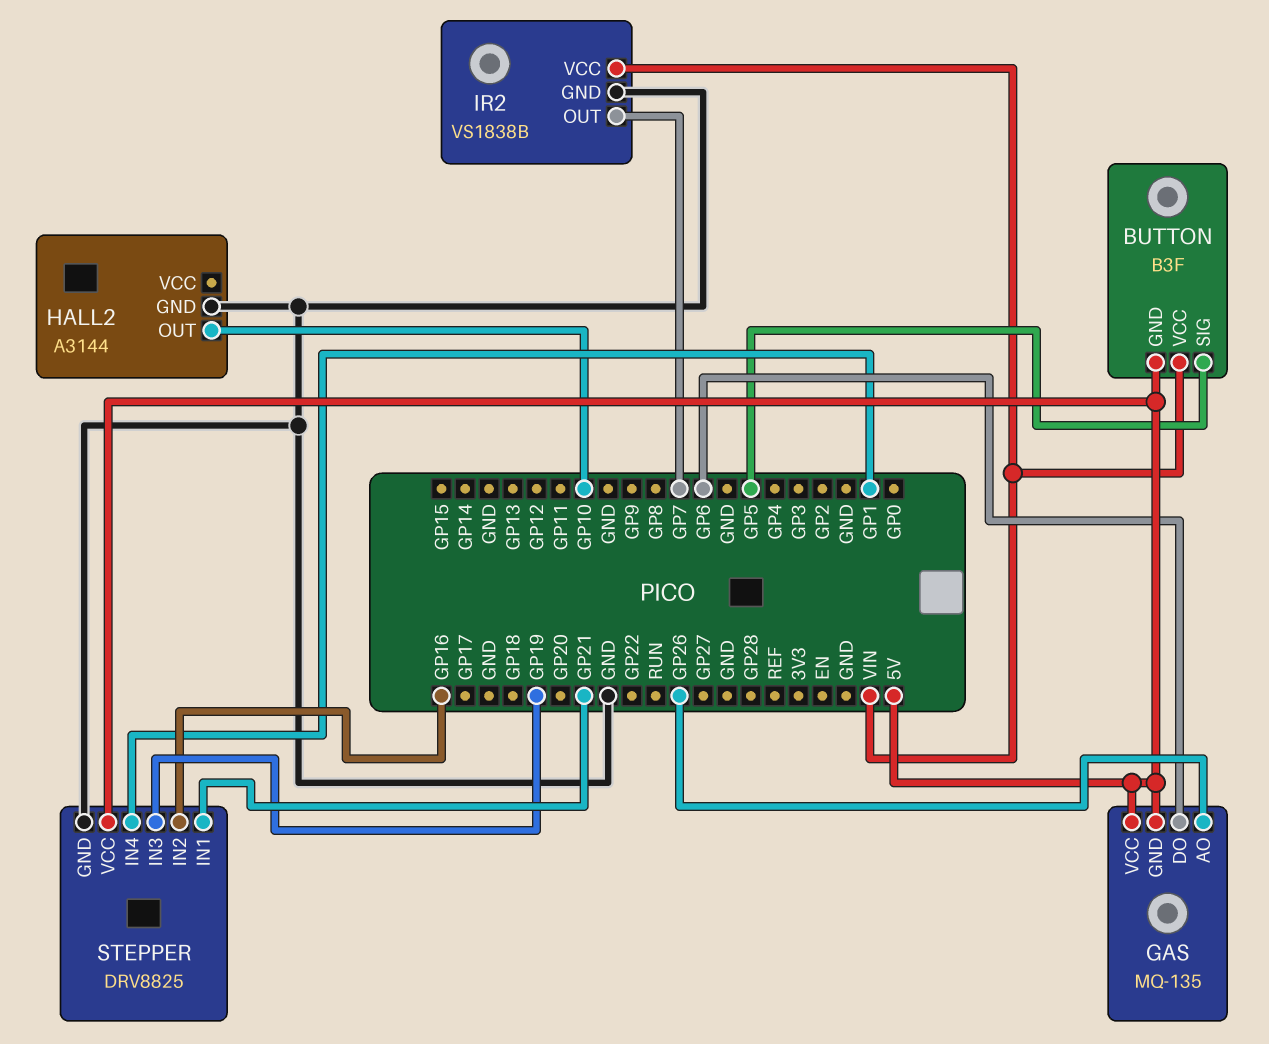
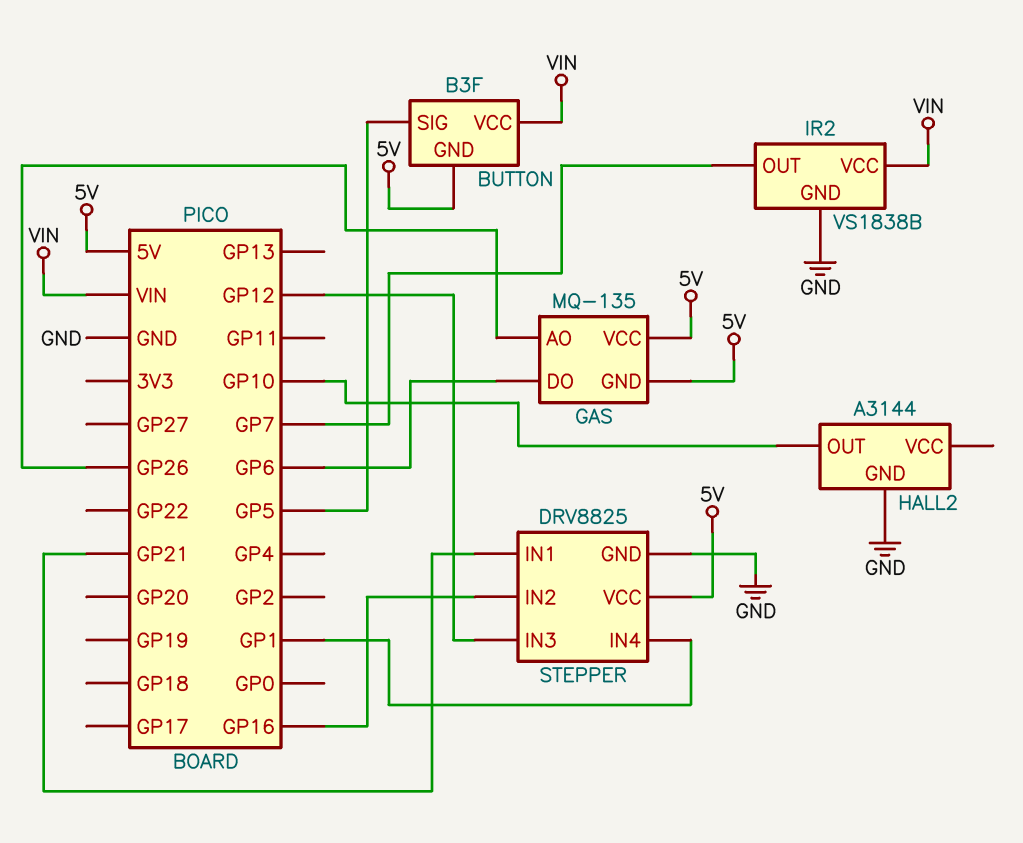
STEPPER pin IN3: GP19 -> GP12

